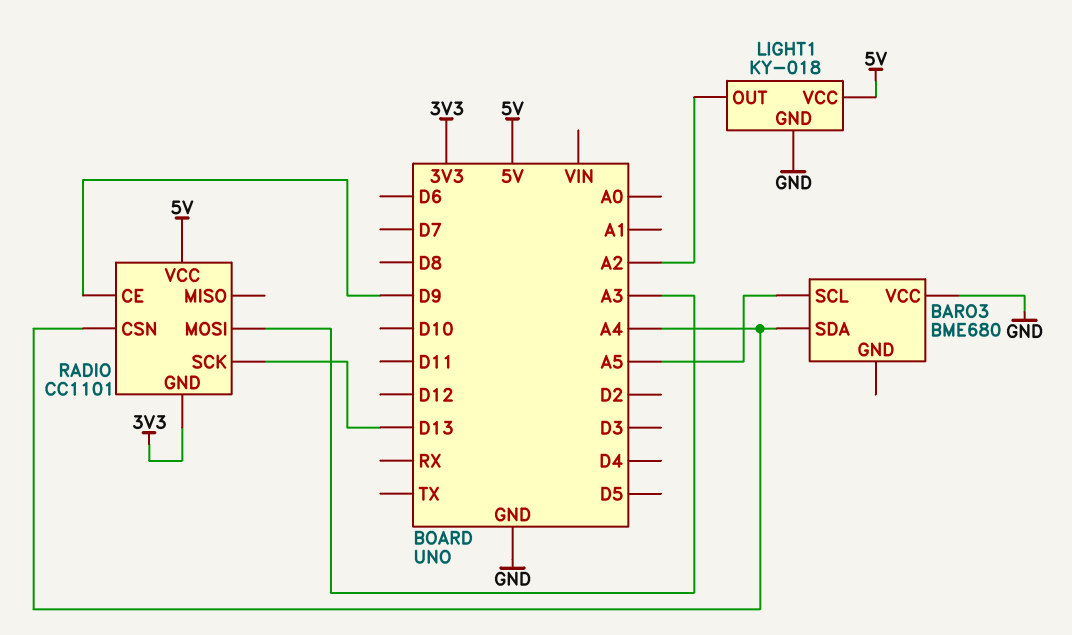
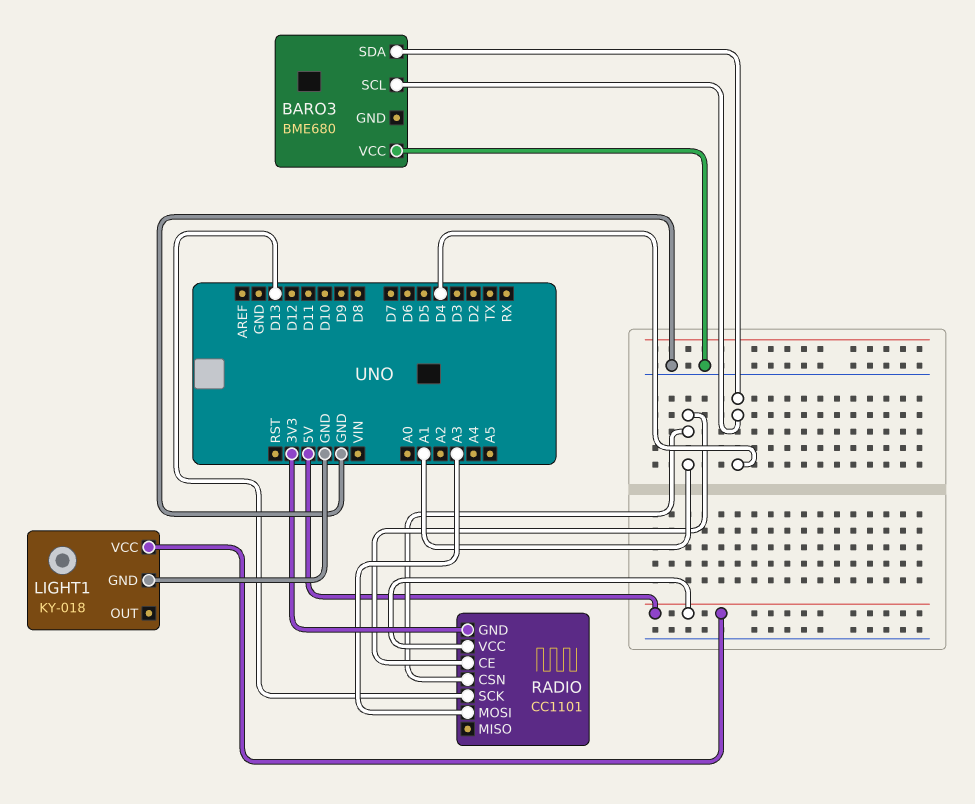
BARO3 pin SCL: A5 -> D4
BARO3 pin SDA: A4 -> D4
LIGHT1 pin OUT: A2 -> none
RADIO pin CE: D9 -> A1
RADIO pin CSN: A4 -> A1

